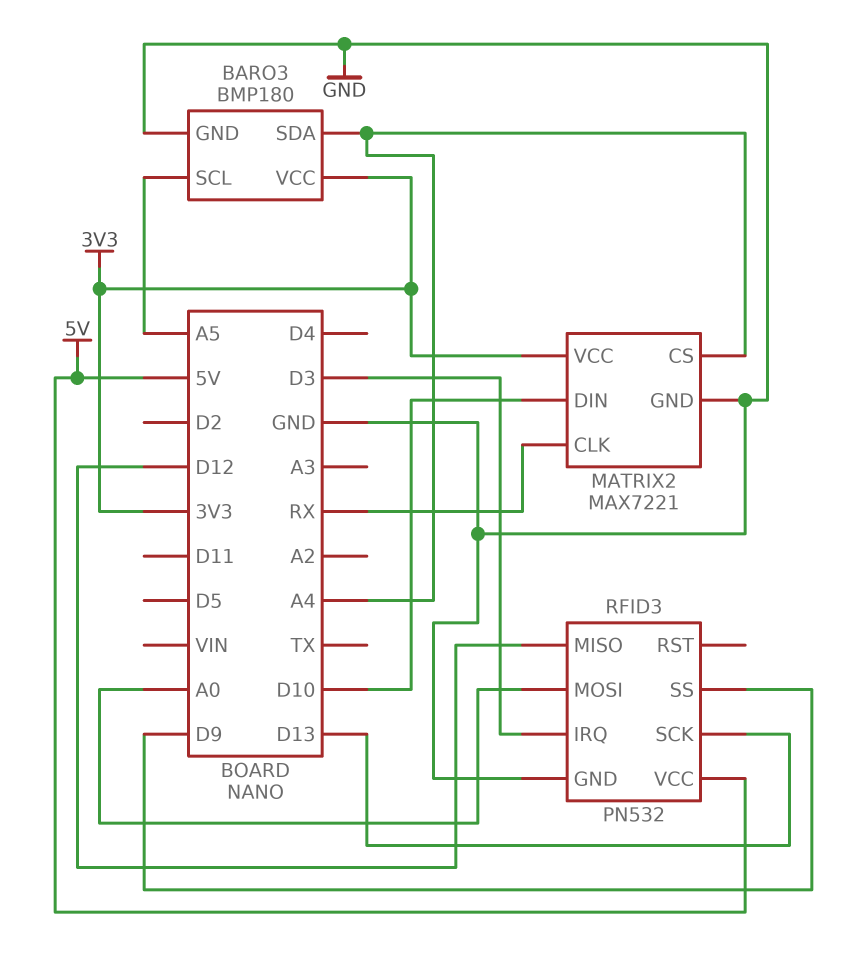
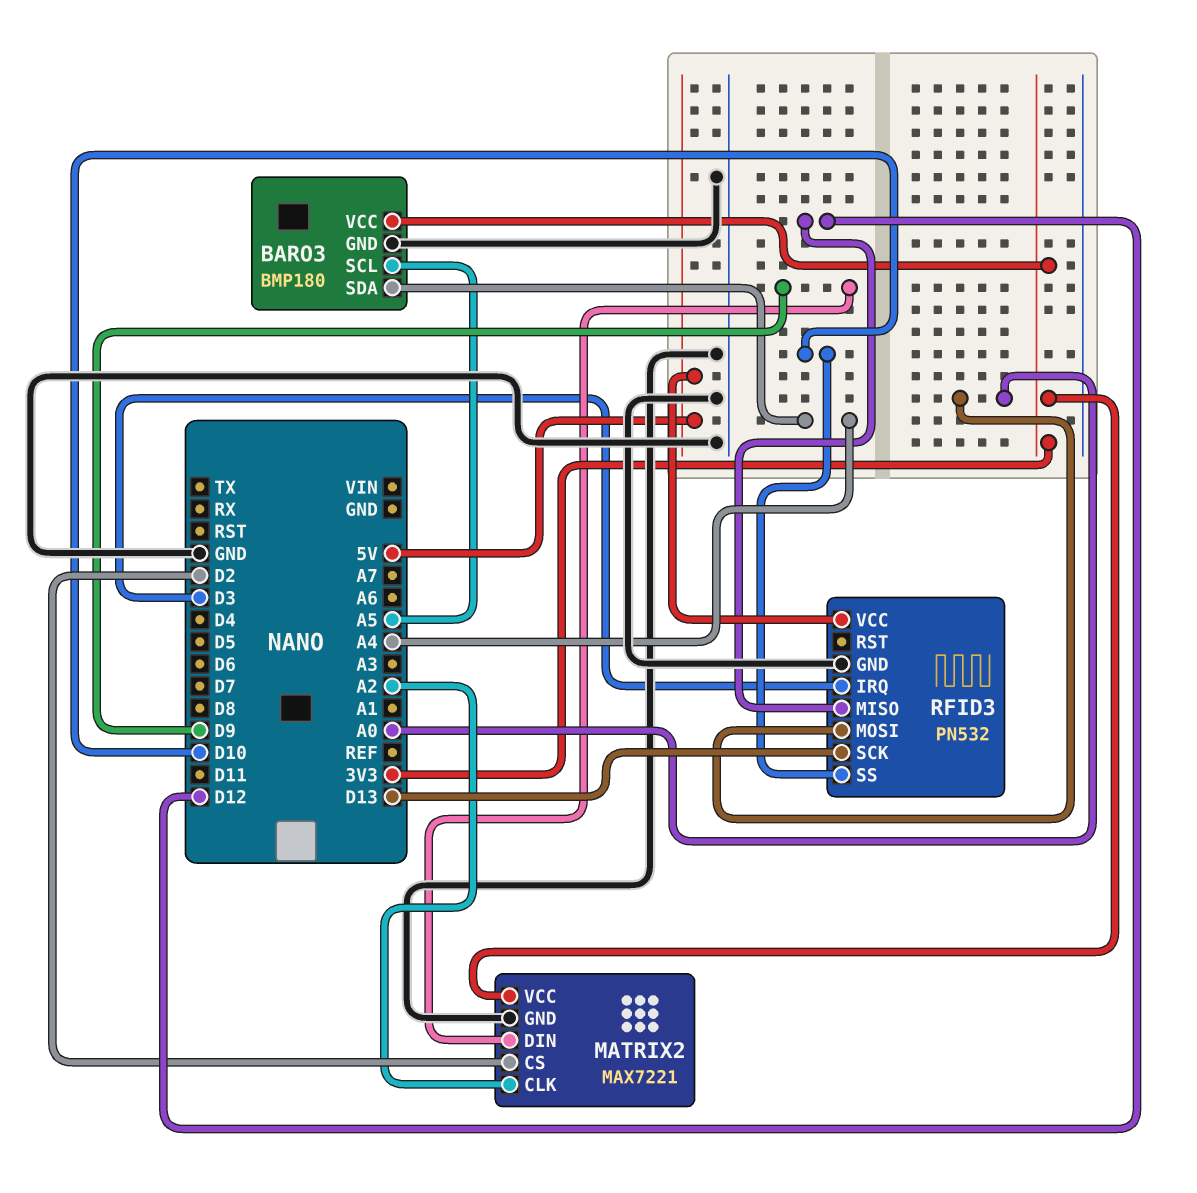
MATRIX2 pin CLK: RX -> A2
MATRIX2 pin CS: A4 -> D2
MATRIX2 pin DIN: D10 -> D9
RFID3 pin SS: D9 -> D10

